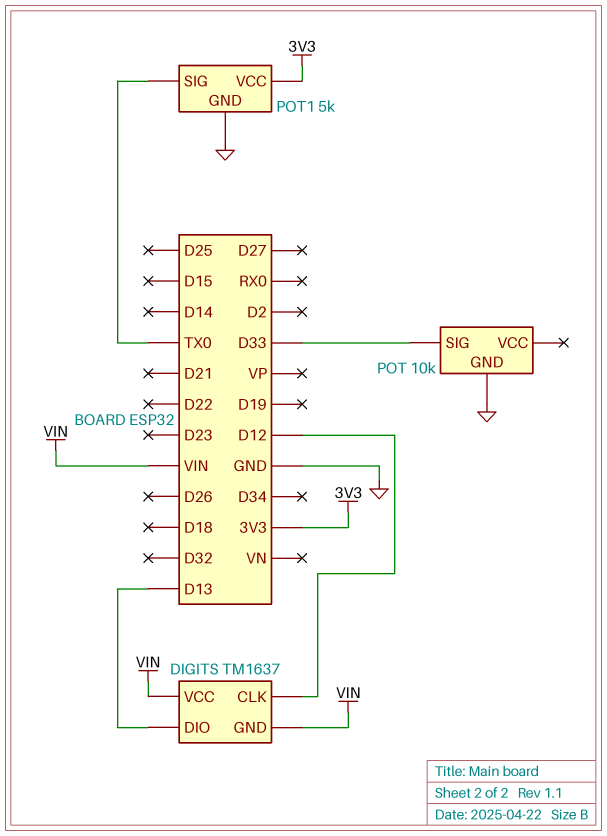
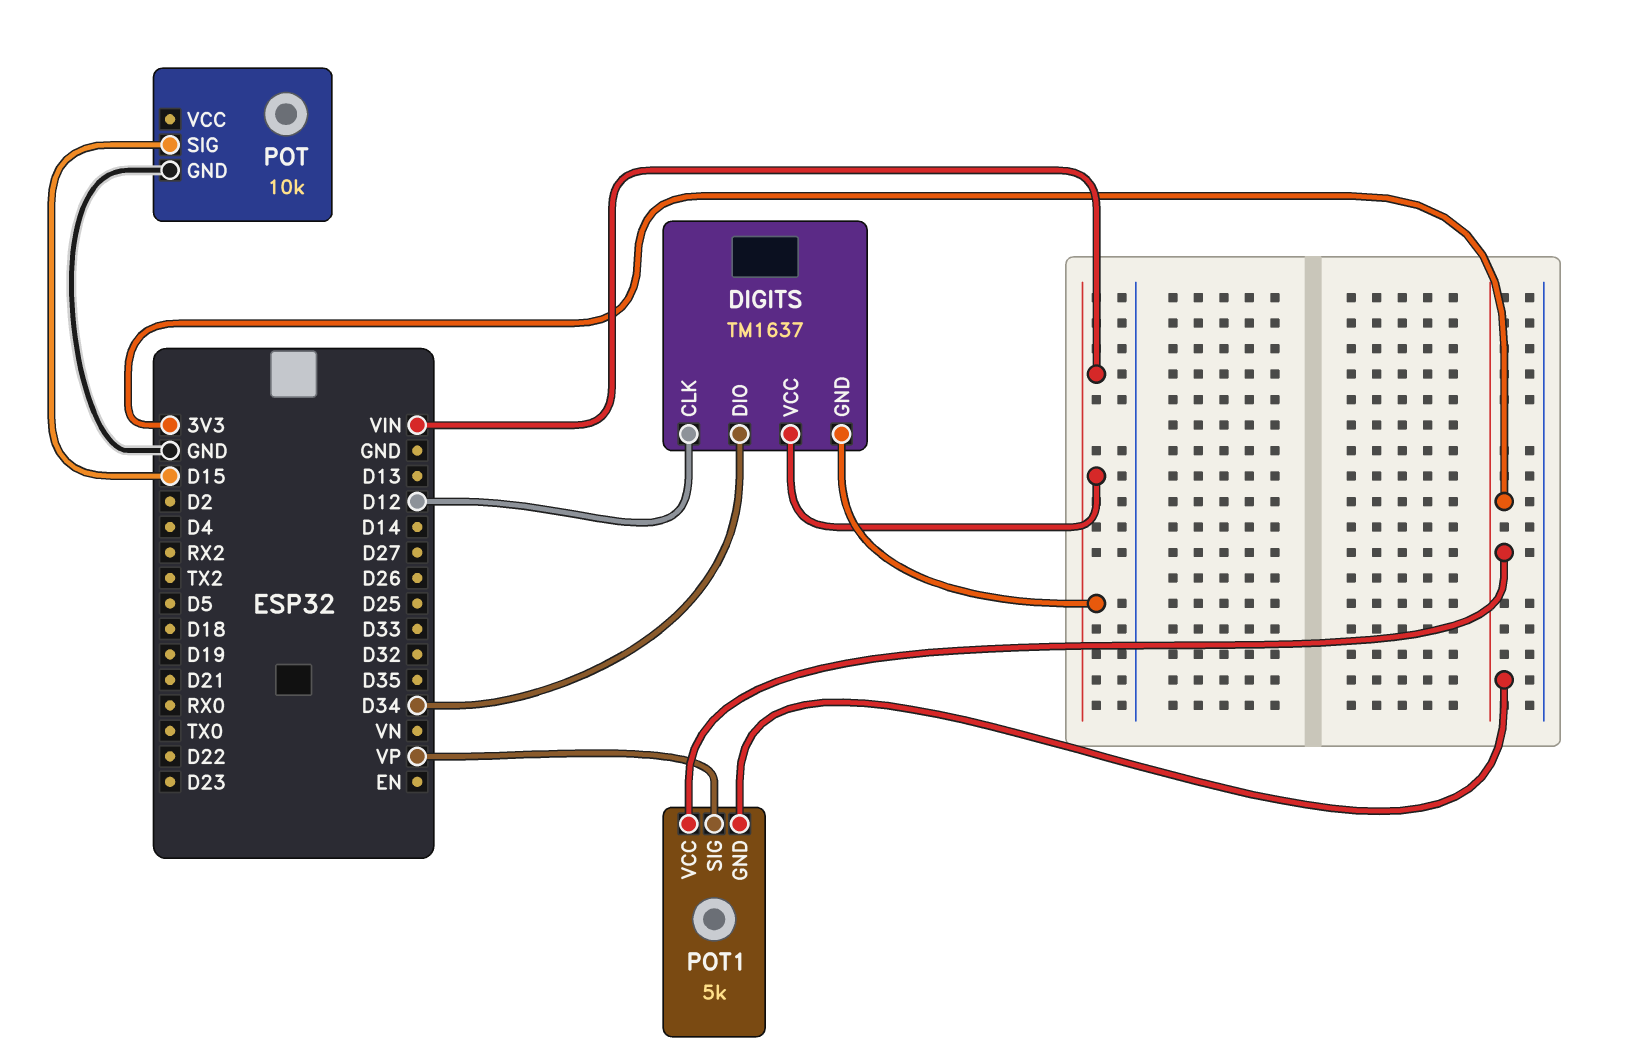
DIGITS pin DIO: D13 -> D34
POT pin SIG: D33 -> D15
POT1 pin GND: GND -> 3V3
POT1 pin SIG: TX0 -> VP

